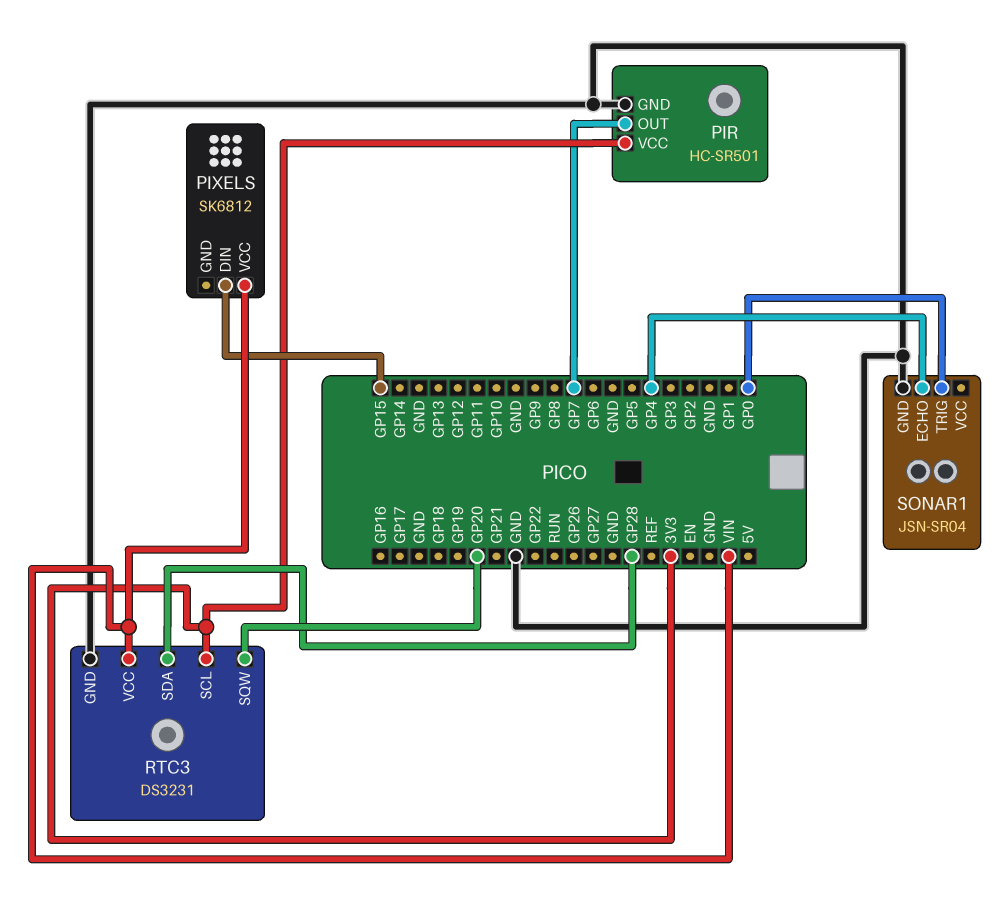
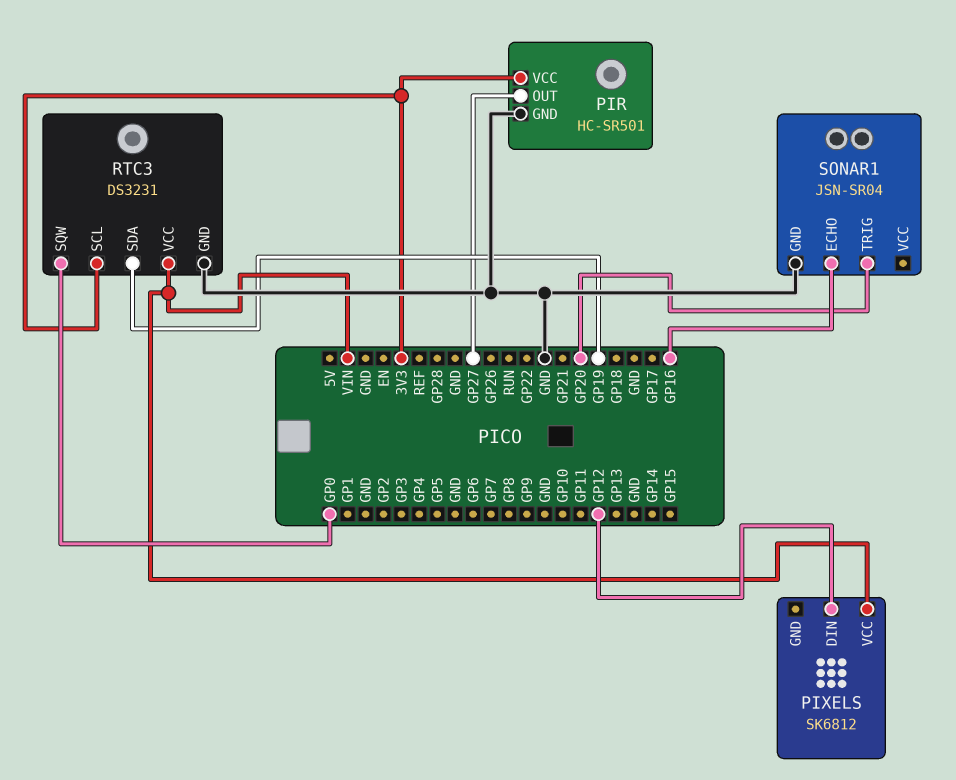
PIR pin OUT: GP7 -> GP27
PIXELS pin DIN: GP15 -> GP12
RTC3 pin SDA: GP28 -> GP19
RTC3 pin SQW: GP20 -> GP0
SONAR1 pin ECHO: GP4 -> GP16
SONAR1 pin TRIG: GP0 -> GP20

